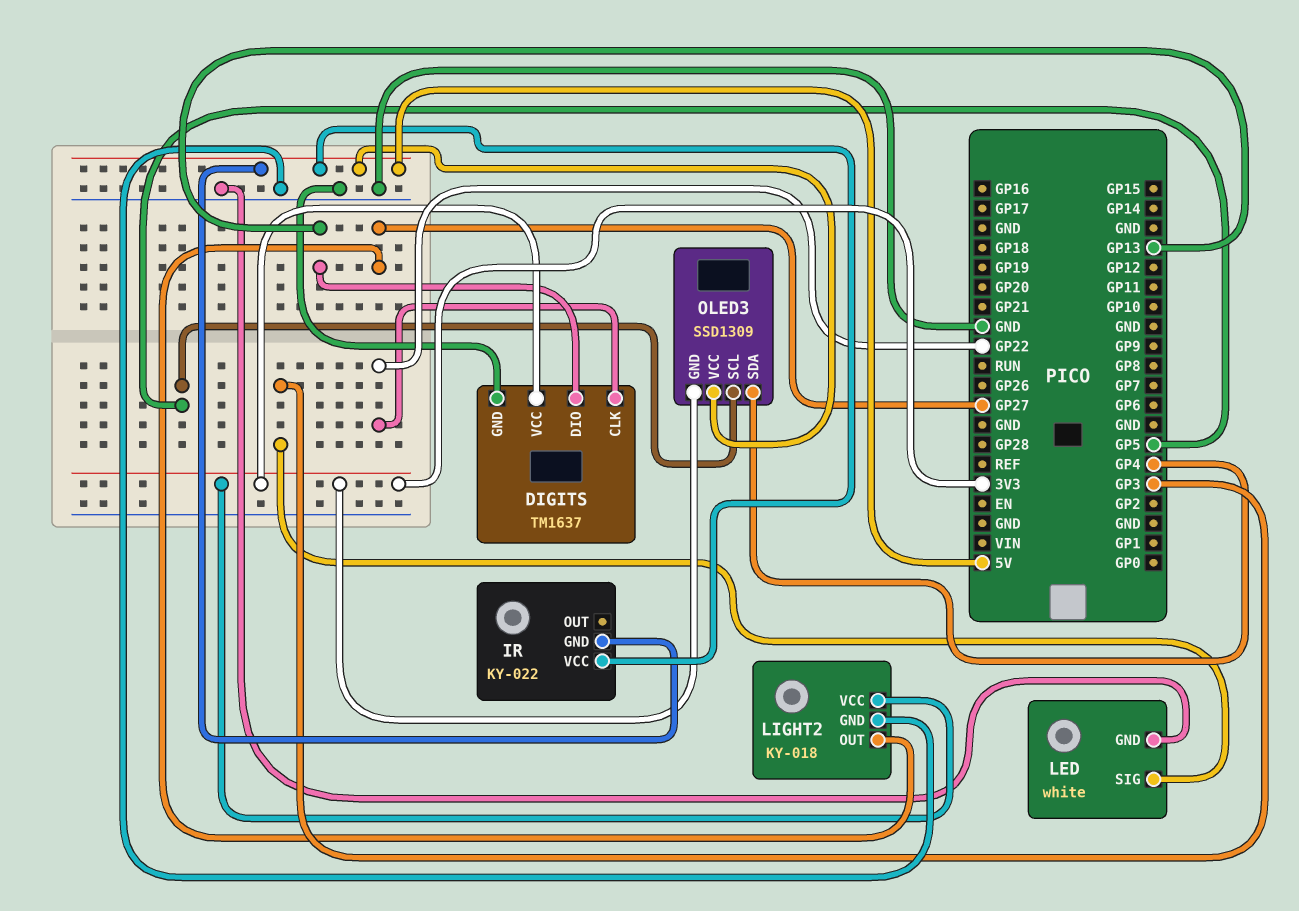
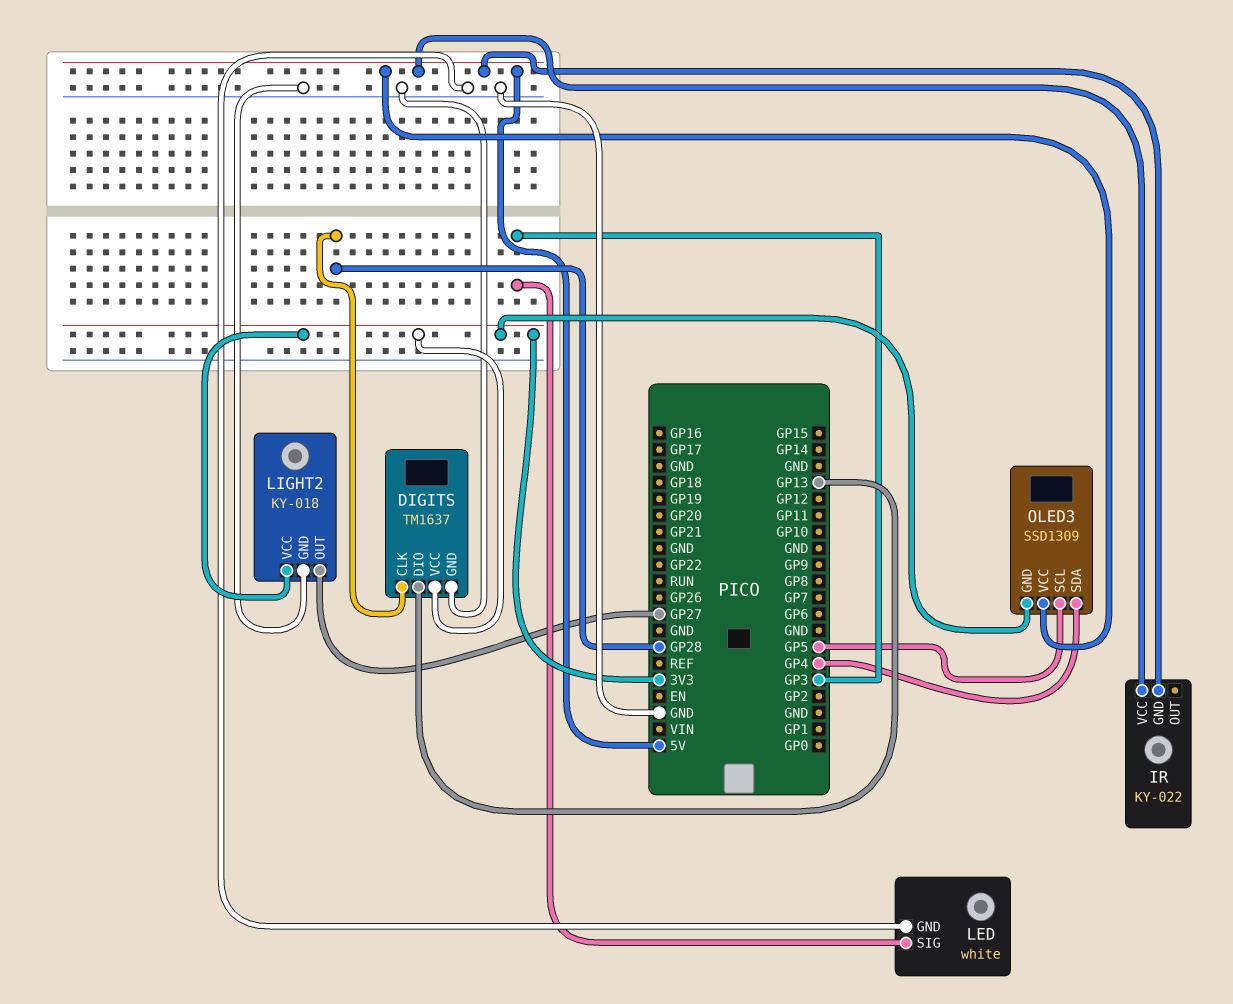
DIGITS pin CLK: GP22 -> GP28

